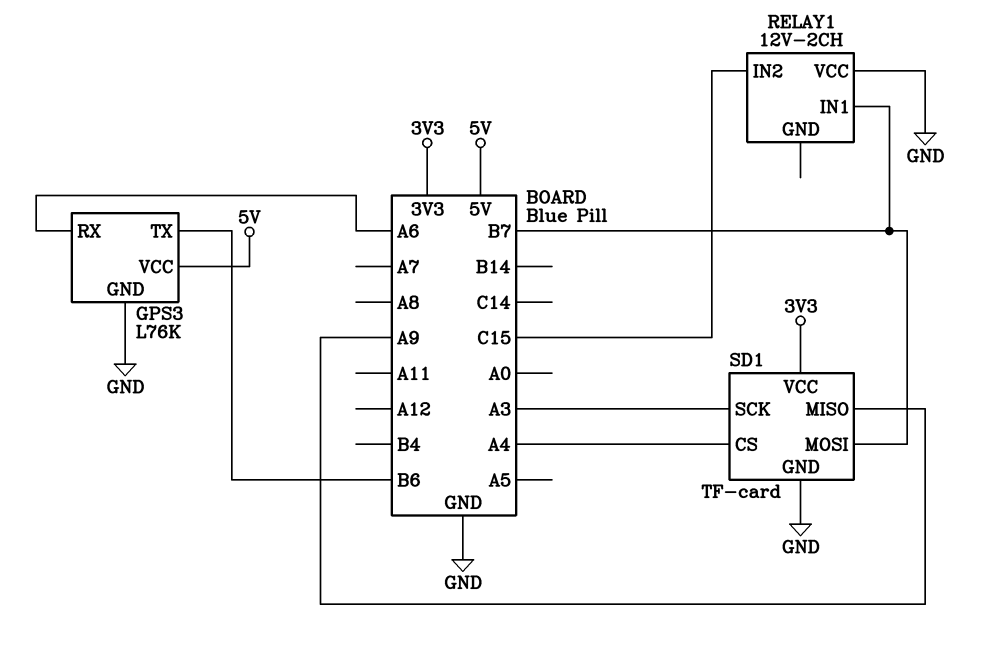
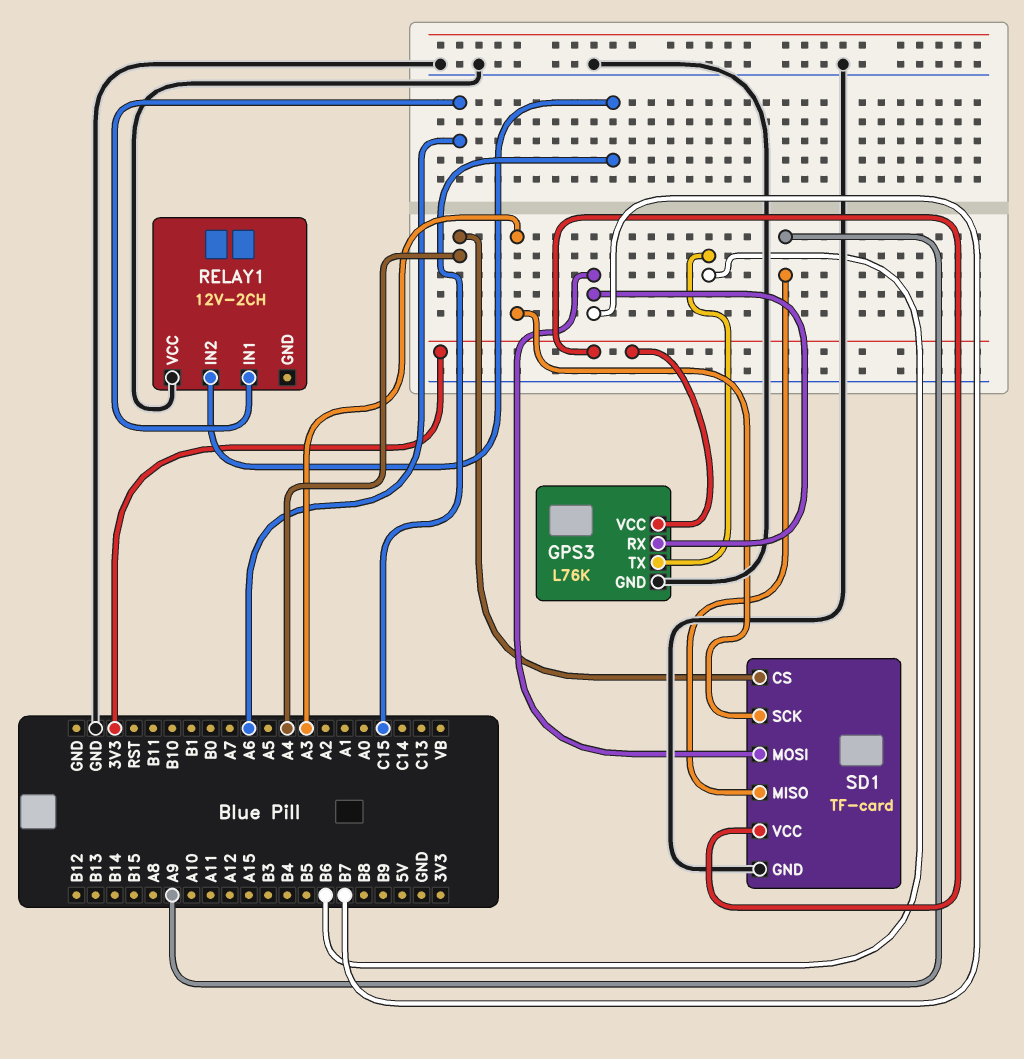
GPS3 pin RX: A6 -> B7
GPS3 pin VCC: 5V -> 3V3
RELAY1 pin IN1: B7 -> A6

